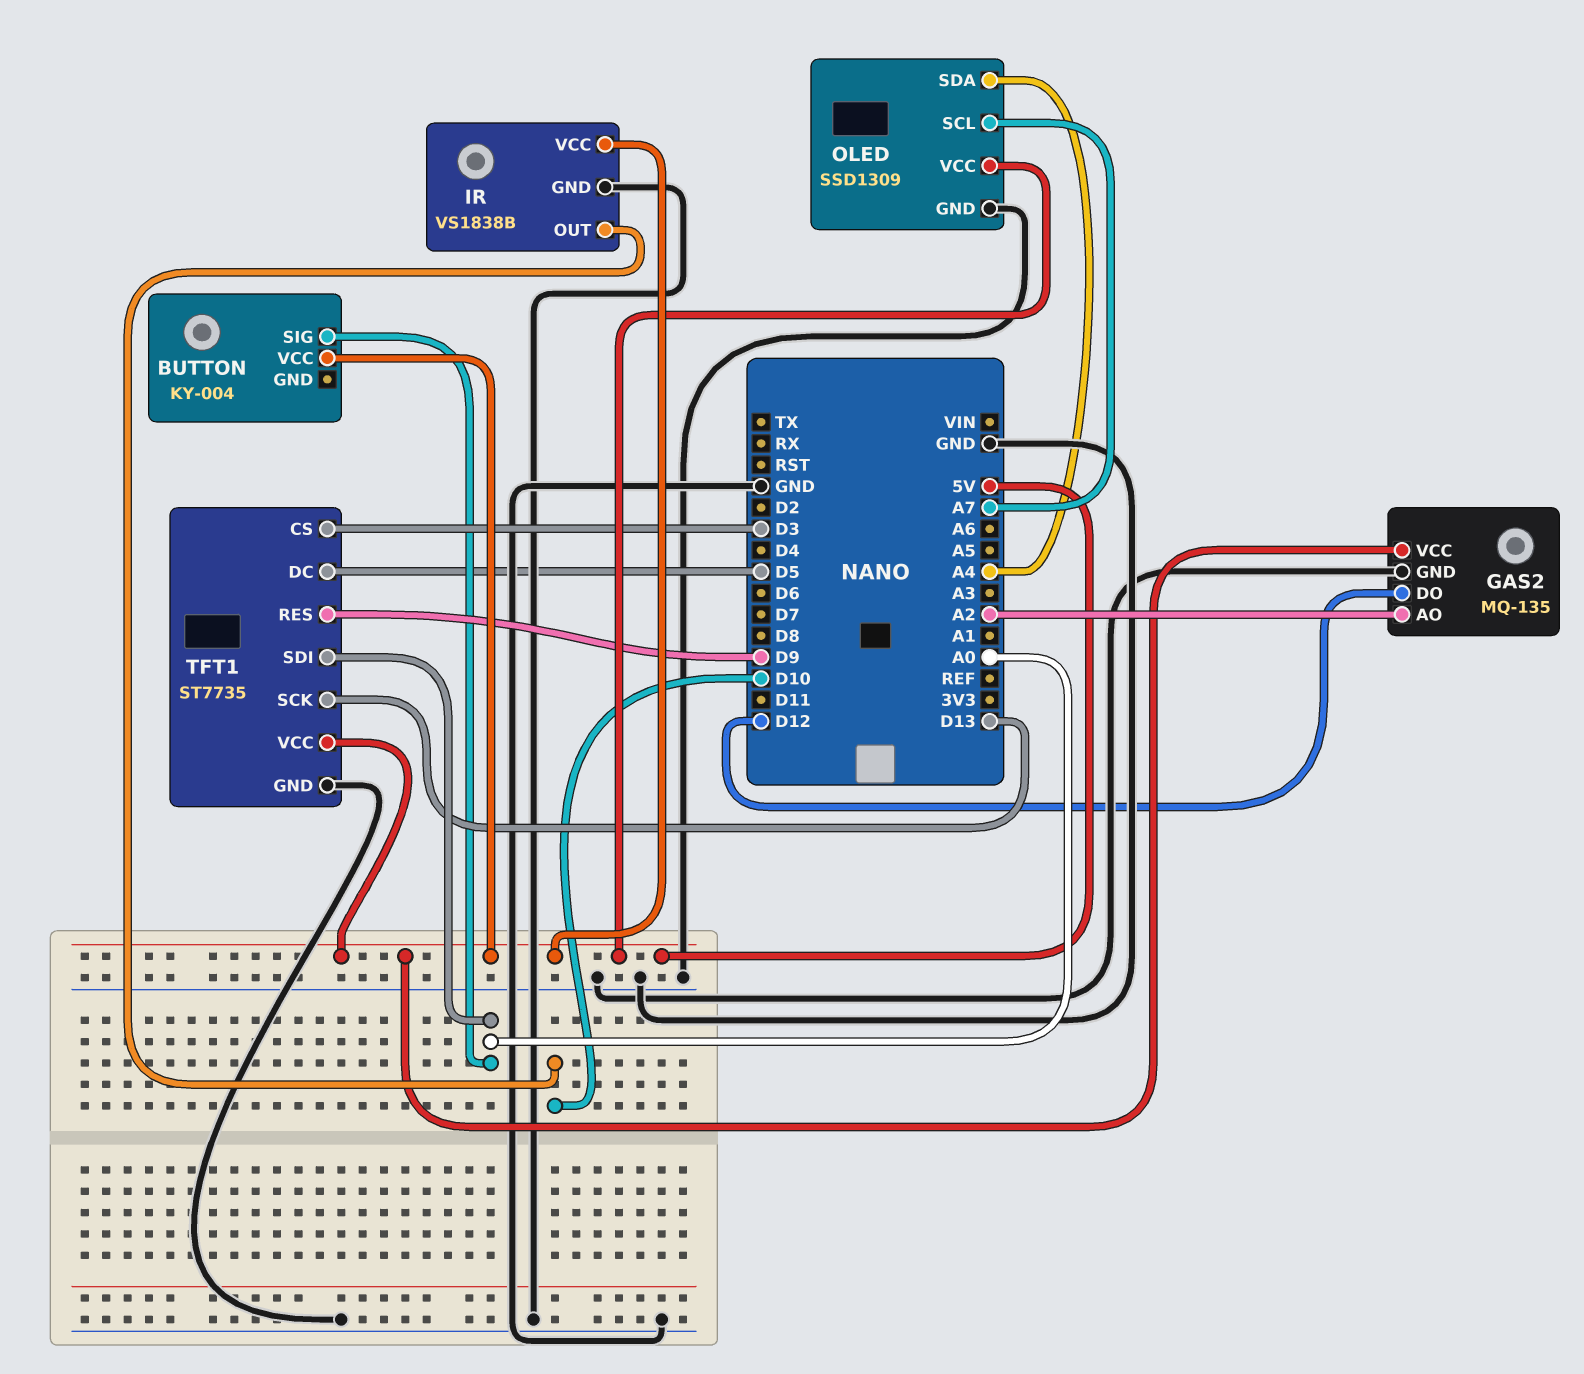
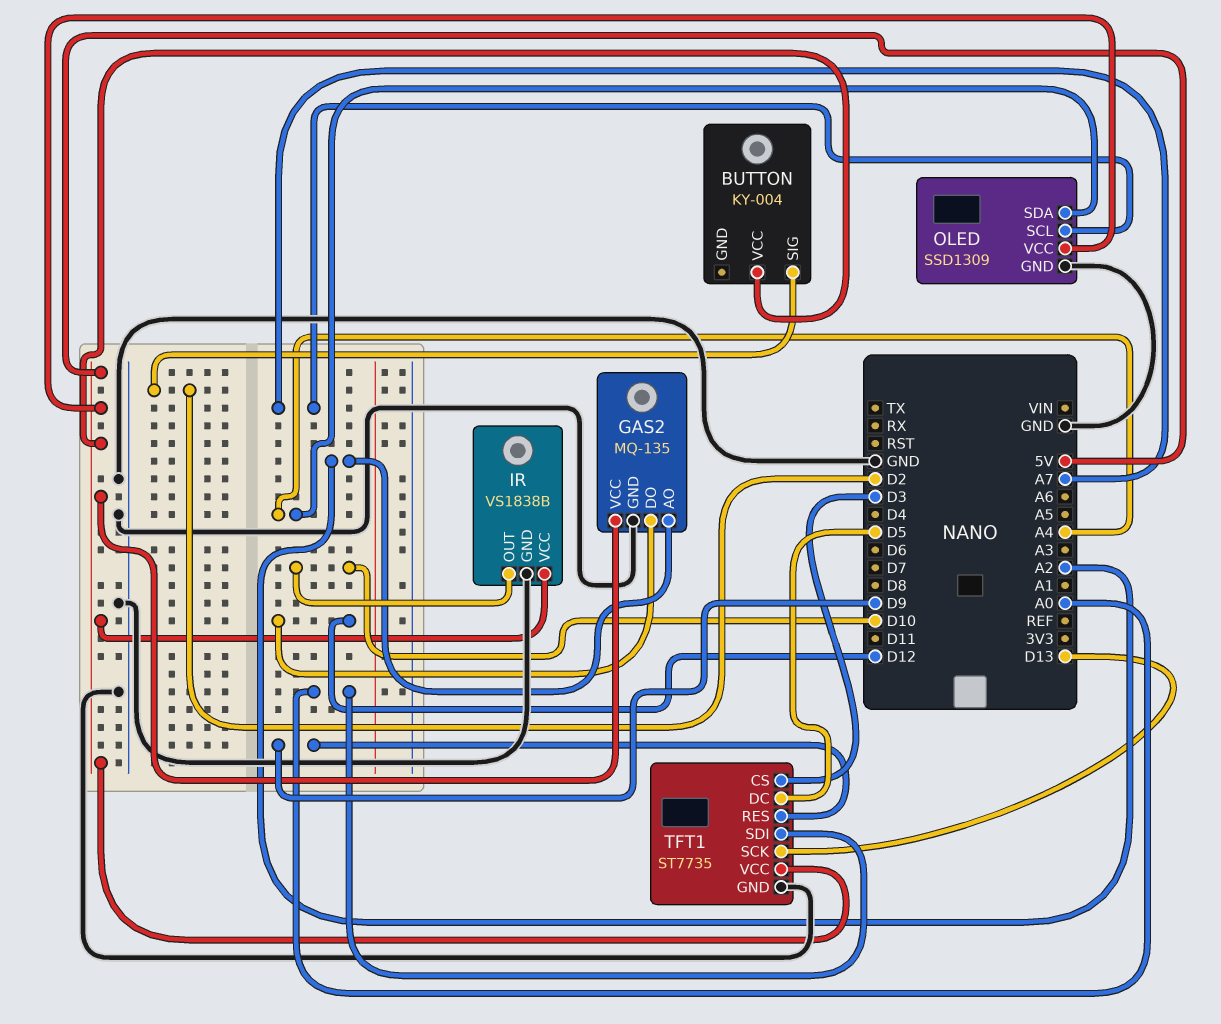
BUTTON pin SIG: A0 -> D2

